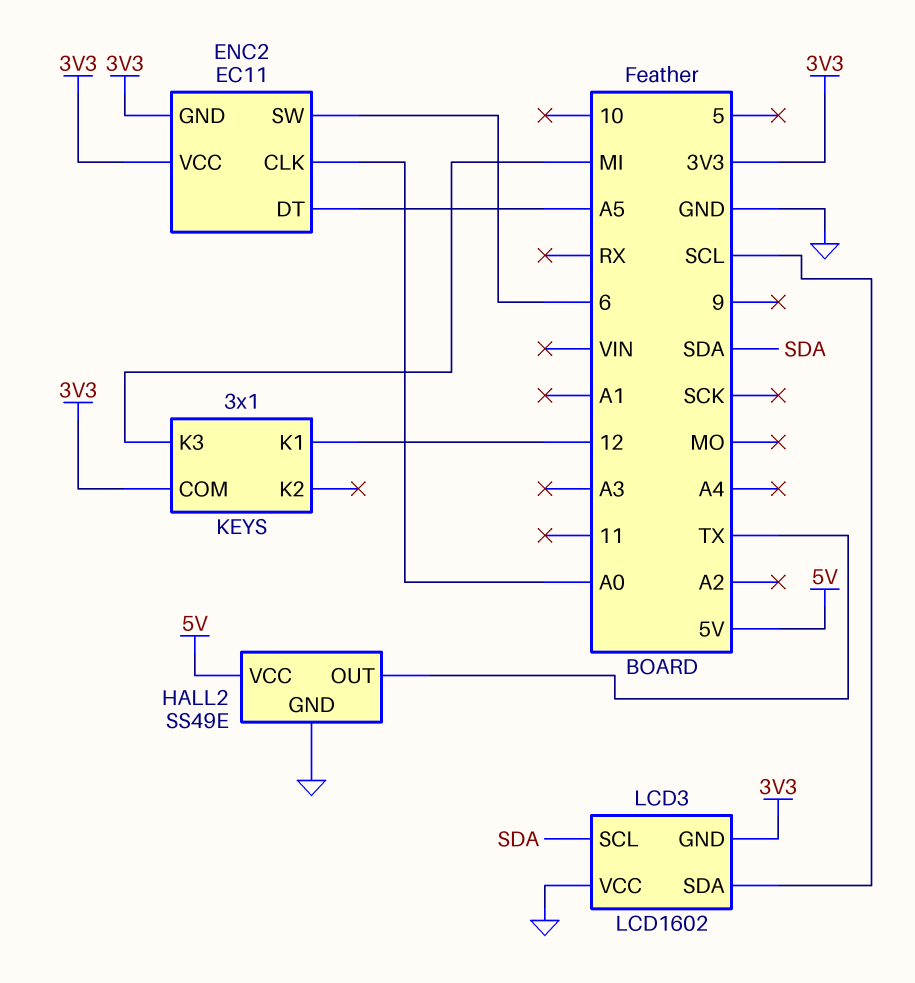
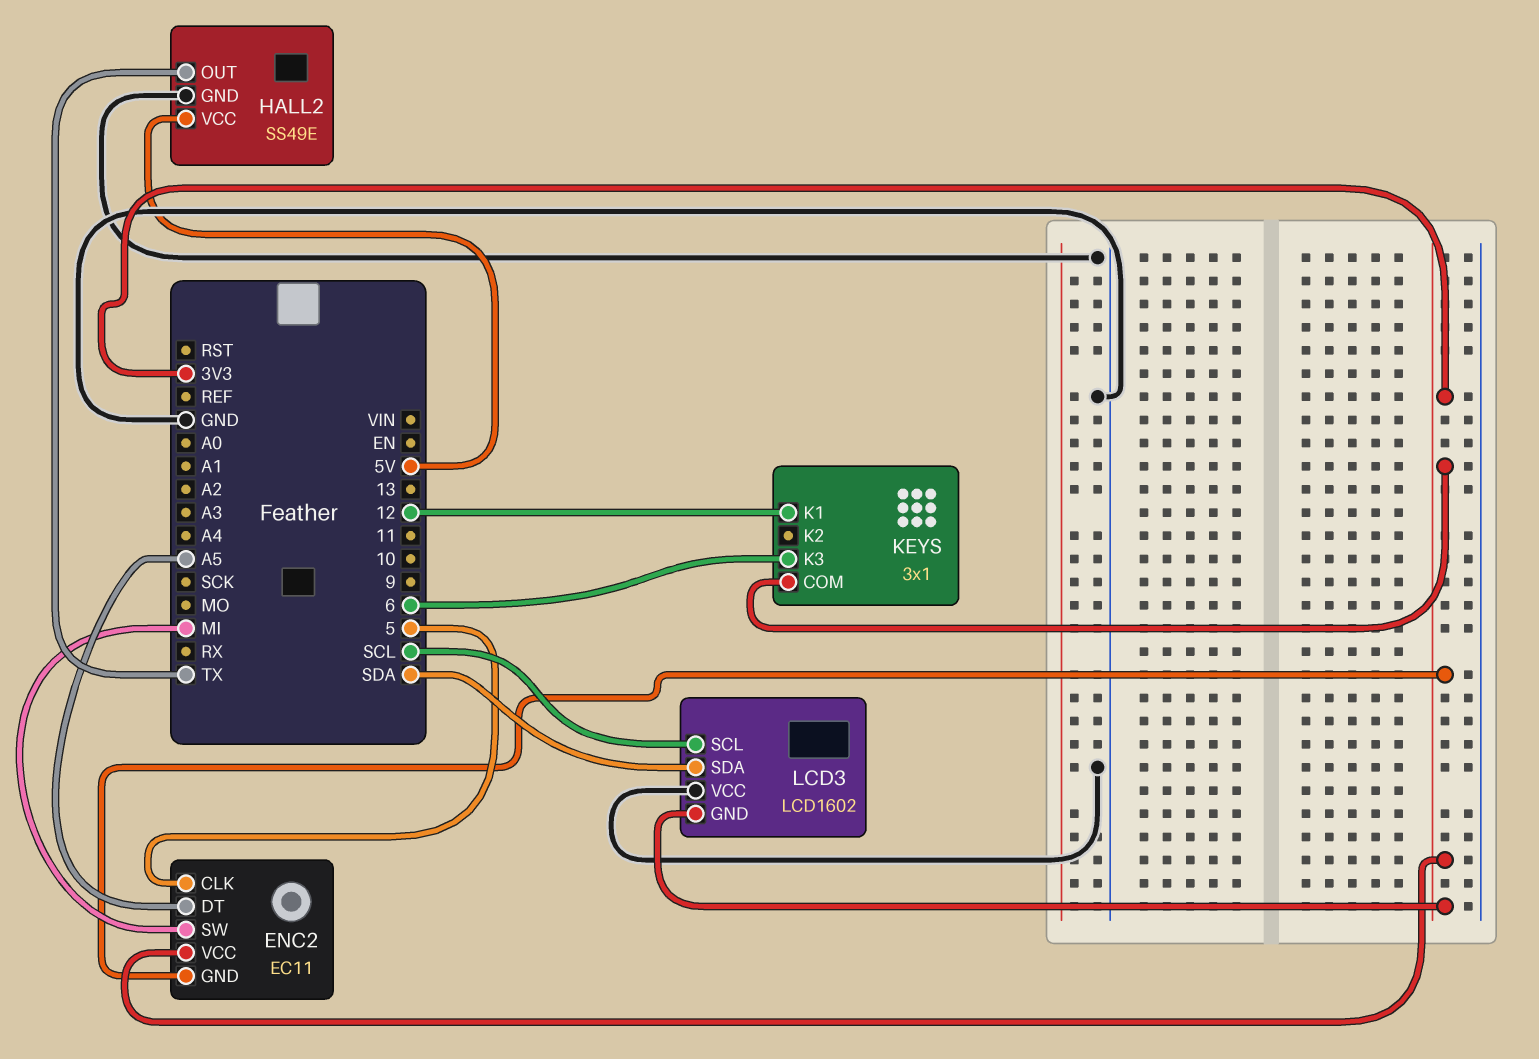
ENC2 pin CLK: A0 -> 5
ENC2 pin SW: 6 -> MI
KEYS pin K3: MI -> 6
LCD3 pin SCL: SDA -> SCL
LCD3 pin SDA: SCL -> SDA

